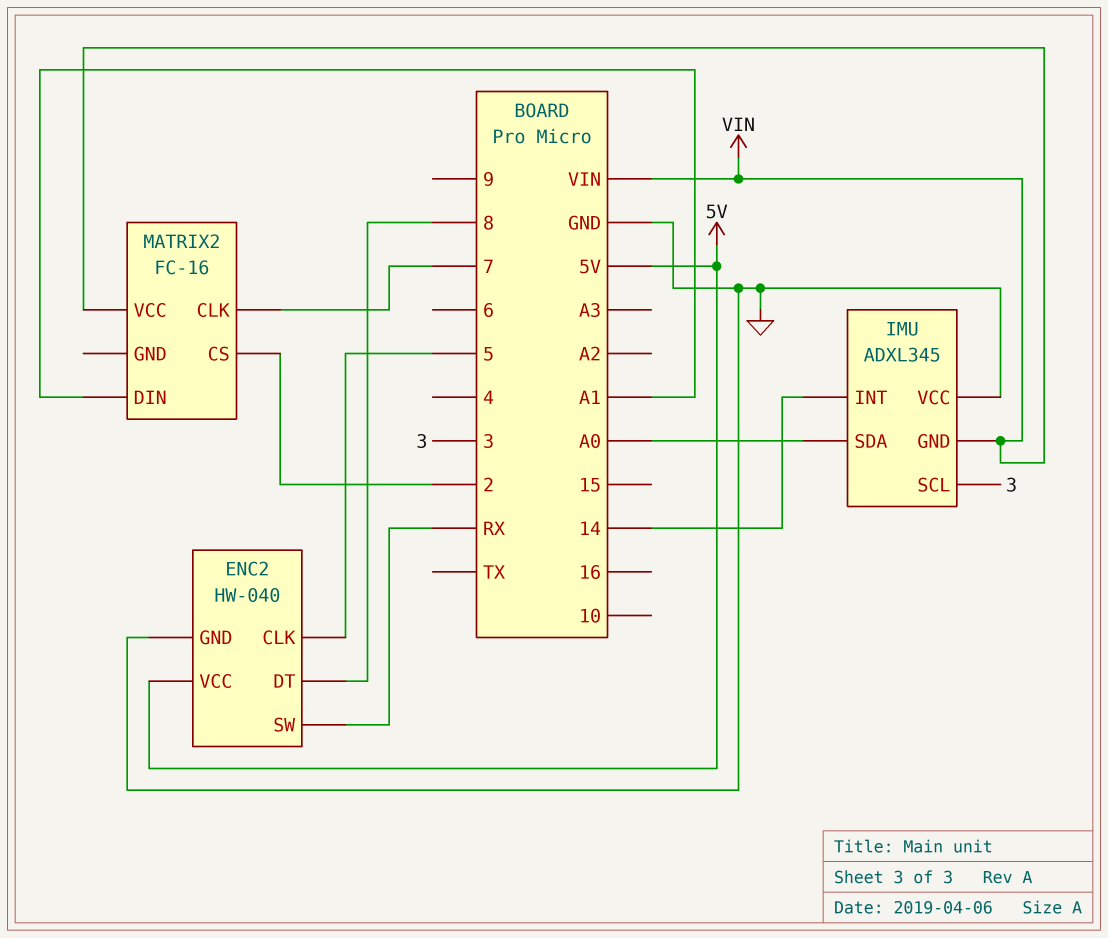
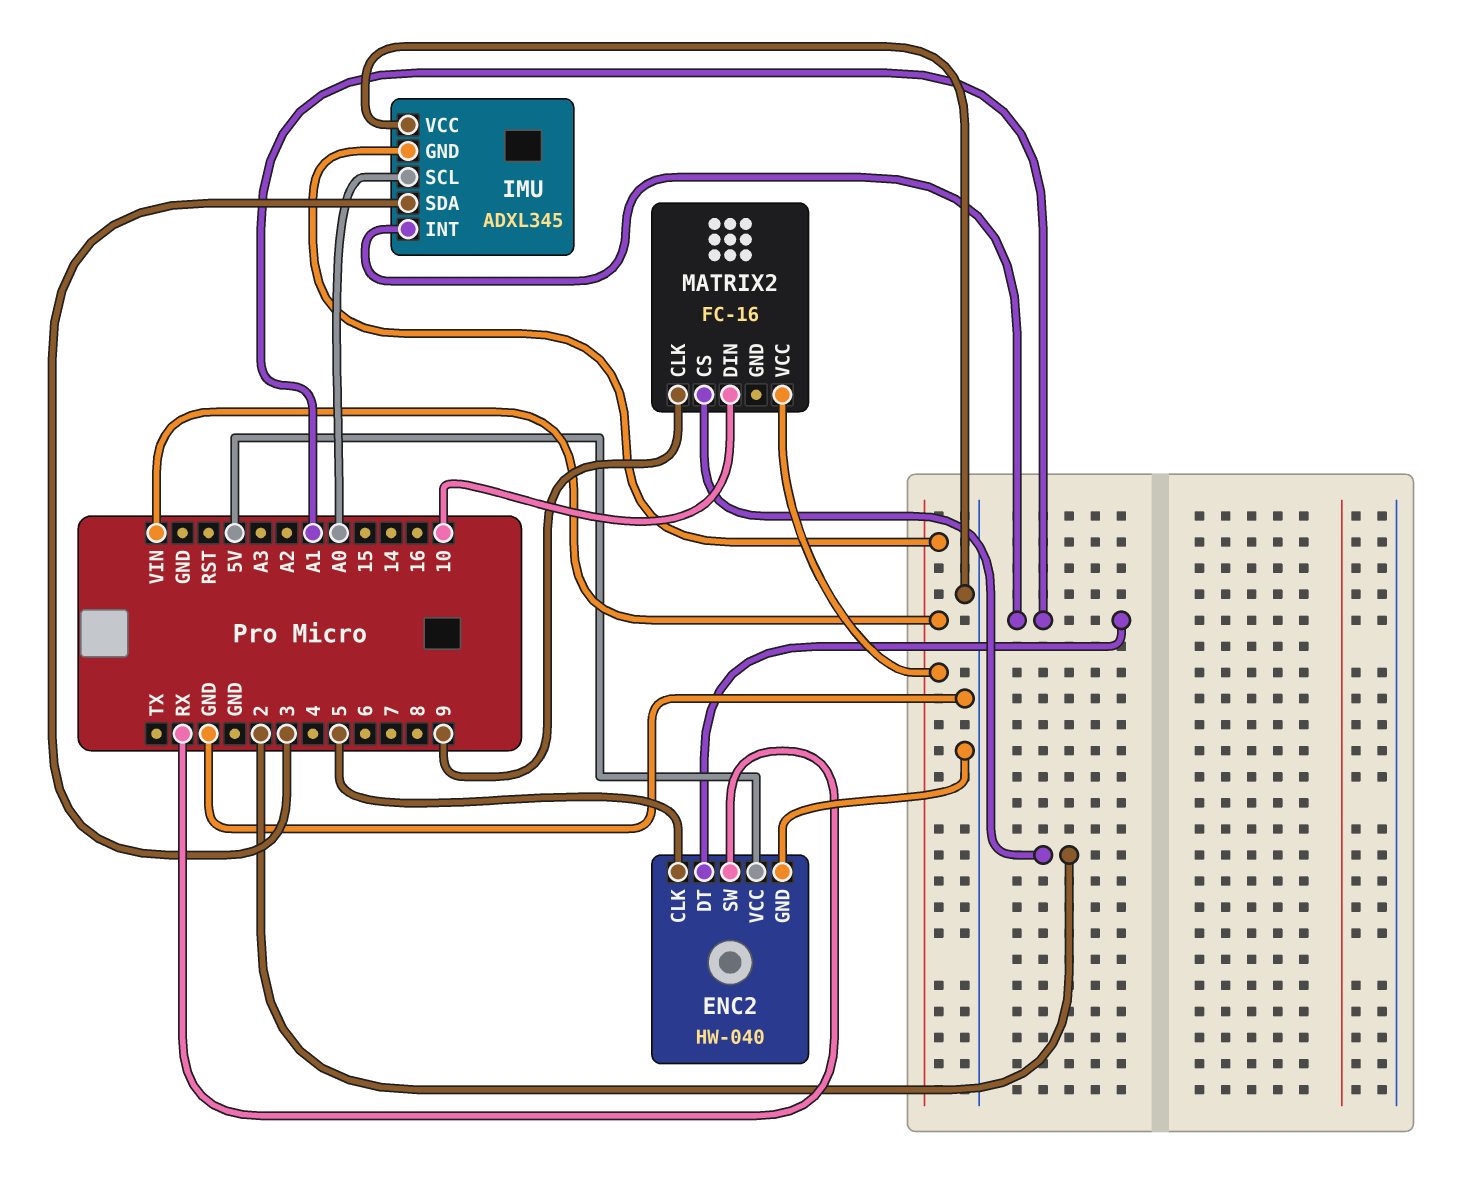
ENC2 pin DT: 8 -> A1
IMU pin INT: 14 -> A1
IMU pin SCL: 3 -> A0
IMU pin SDA: A0 -> 3
MATRIX2 pin CLK: 7 -> 9
MATRIX2 pin DIN: A1 -> 10

